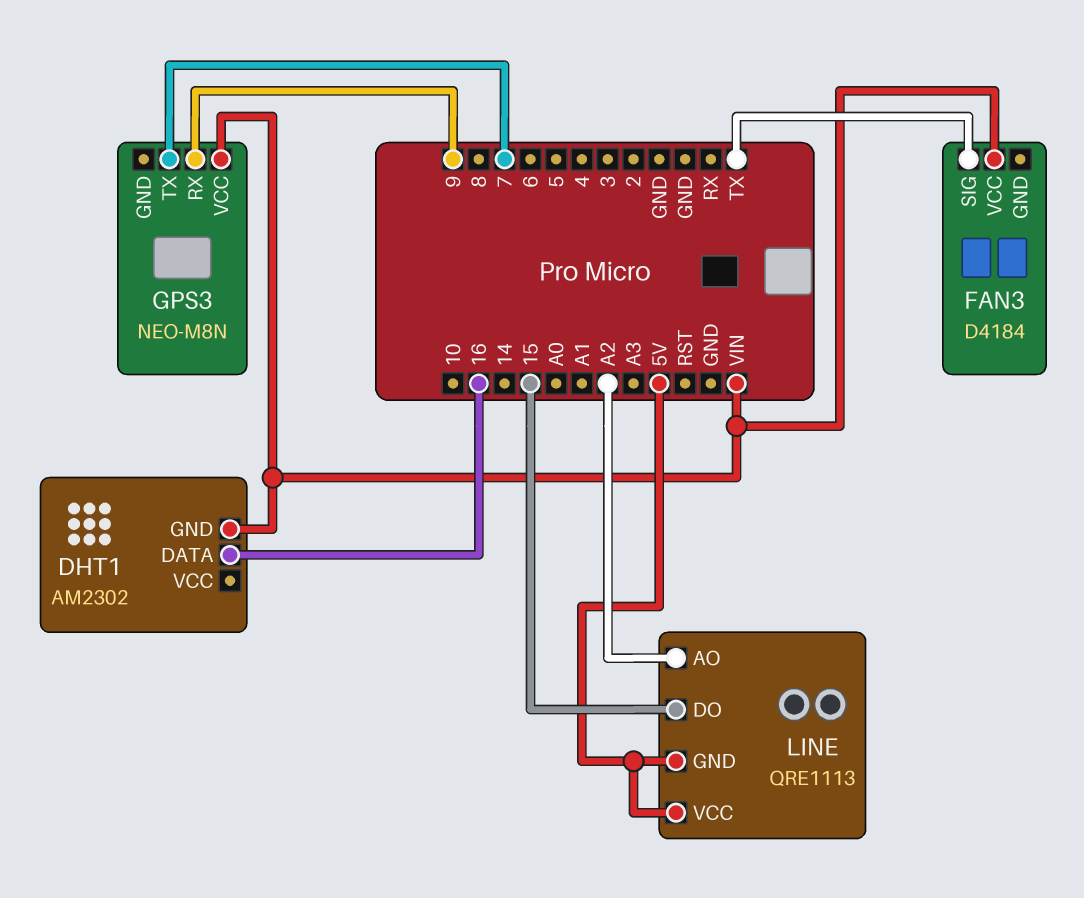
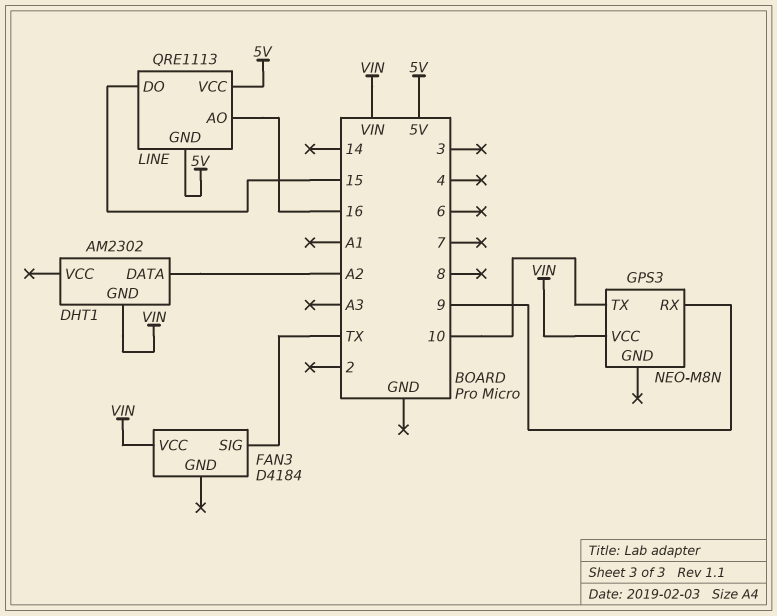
DHT1 pin DATA: 16 -> A2
GPS3 pin TX: 7 -> 10
LINE pin AO: A2 -> 16

